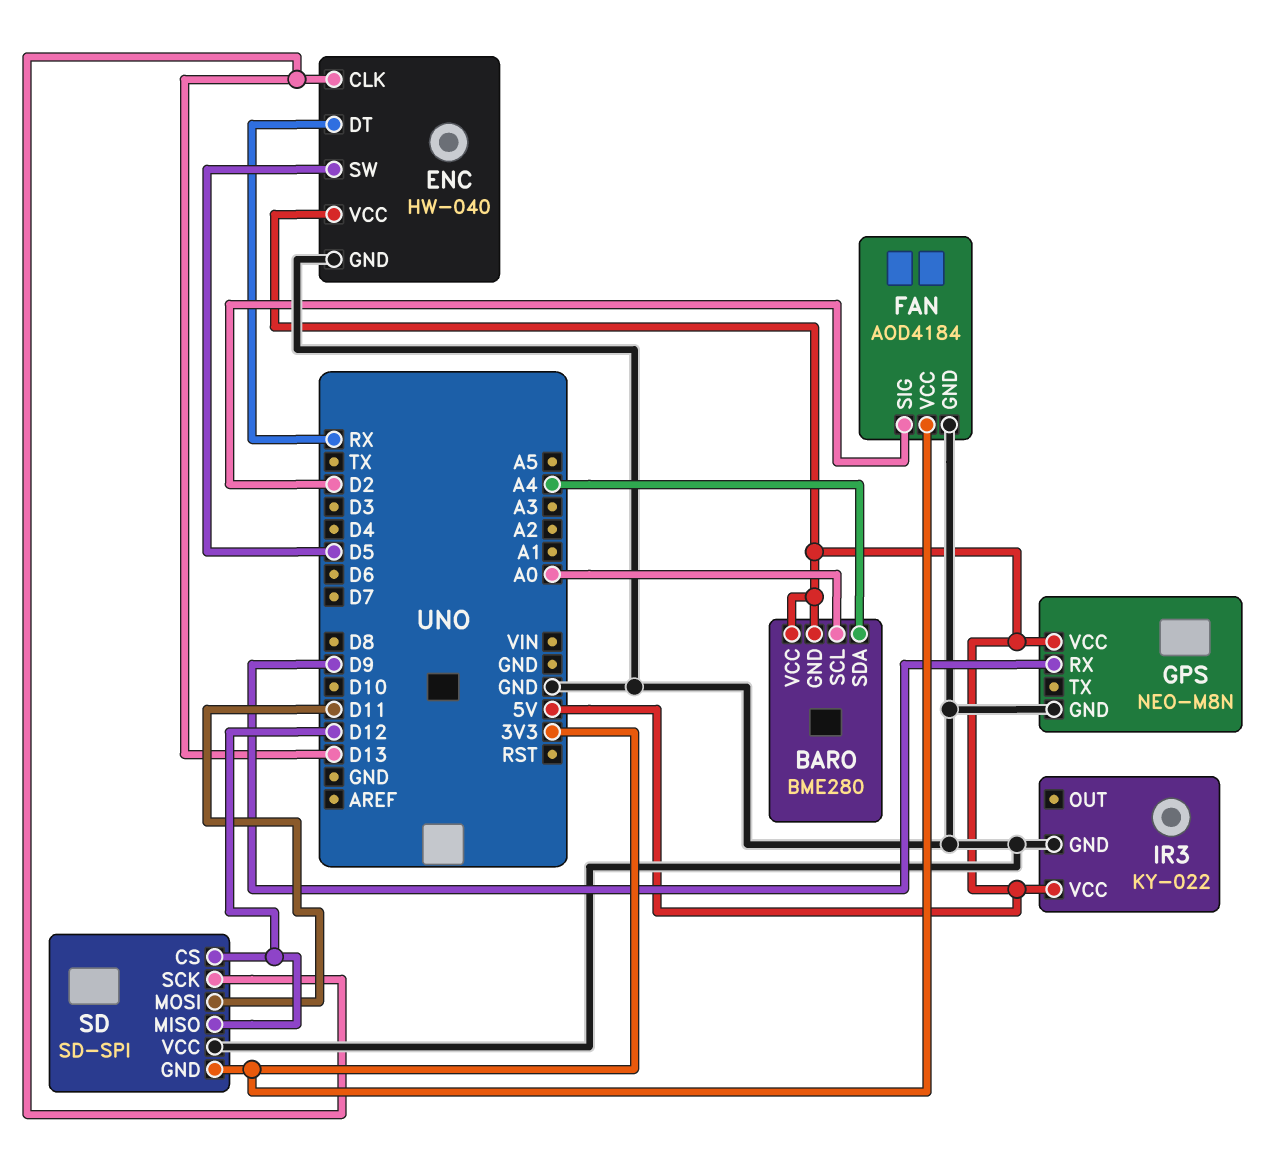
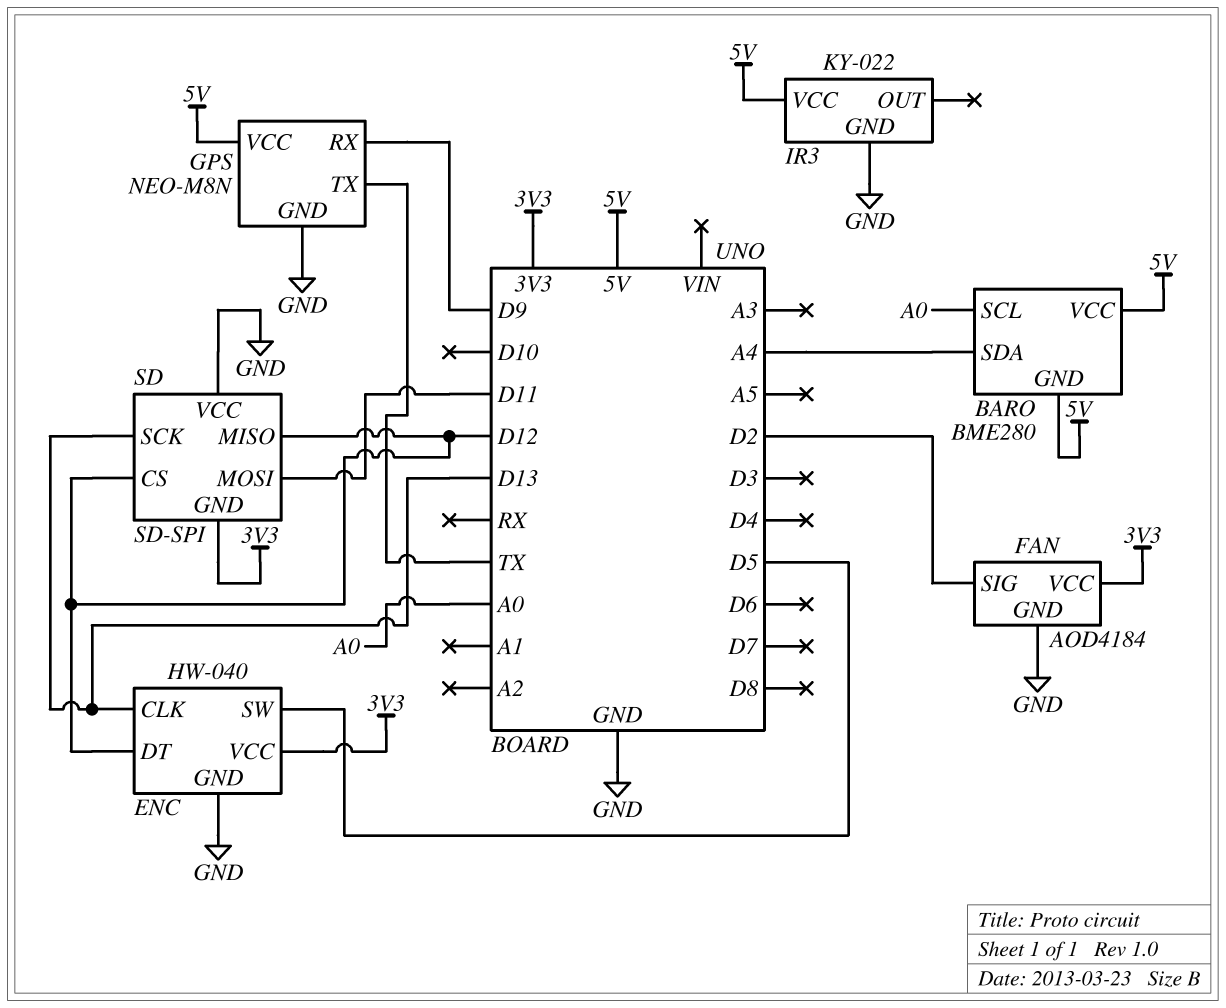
ENC pin DT: RX -> D12
ENC pin VCC: 5V -> 3V3
GPS pin TX: none -> TX

